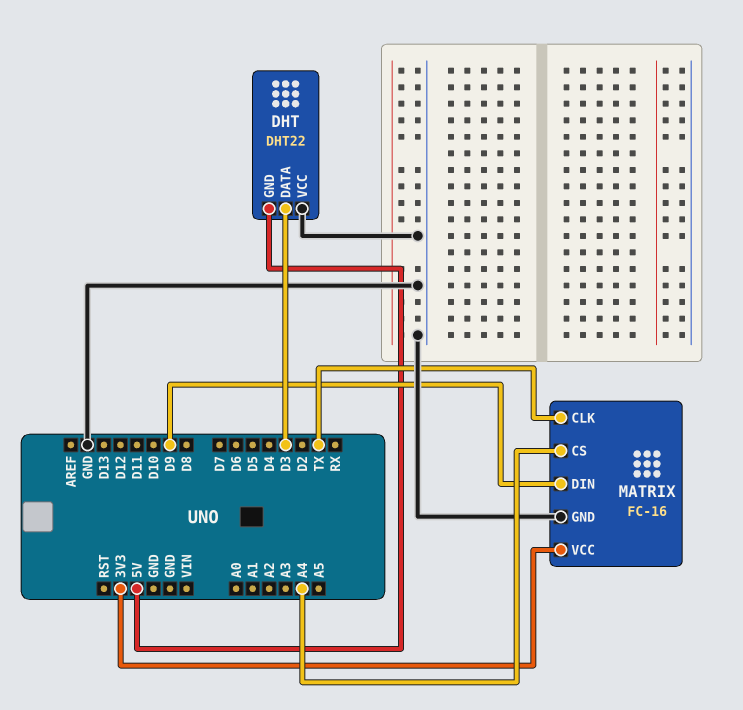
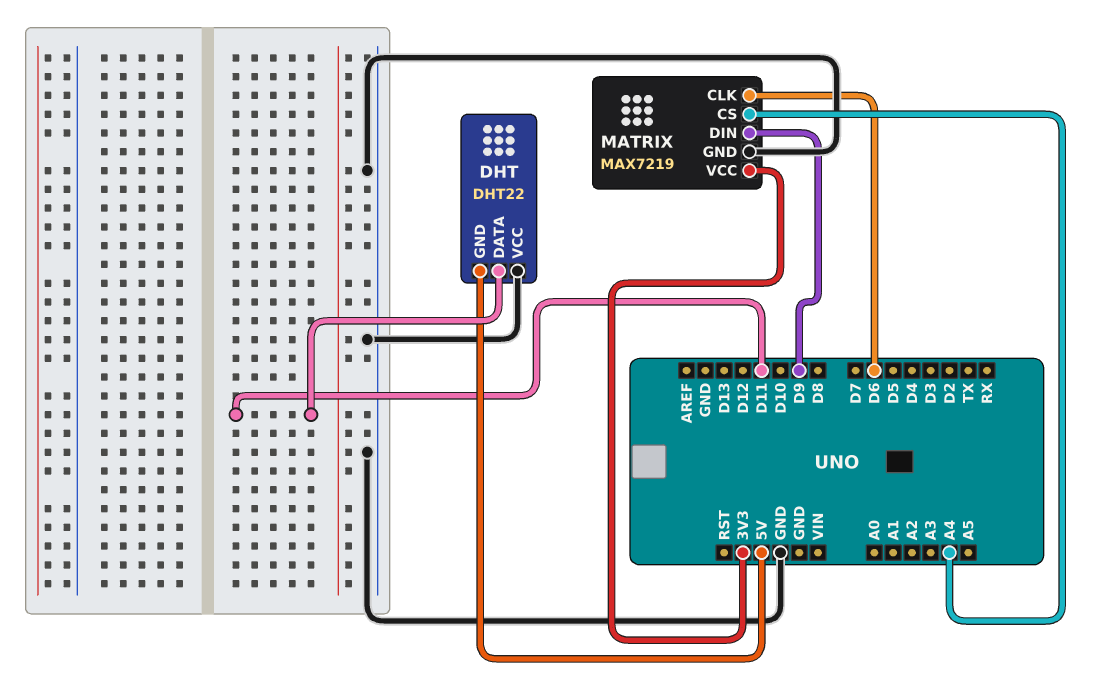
DHT pin DATA: D3 -> D11
MATRIX: FC-16 -> MAX7219
MATRIX pin CLK: TX -> D6

